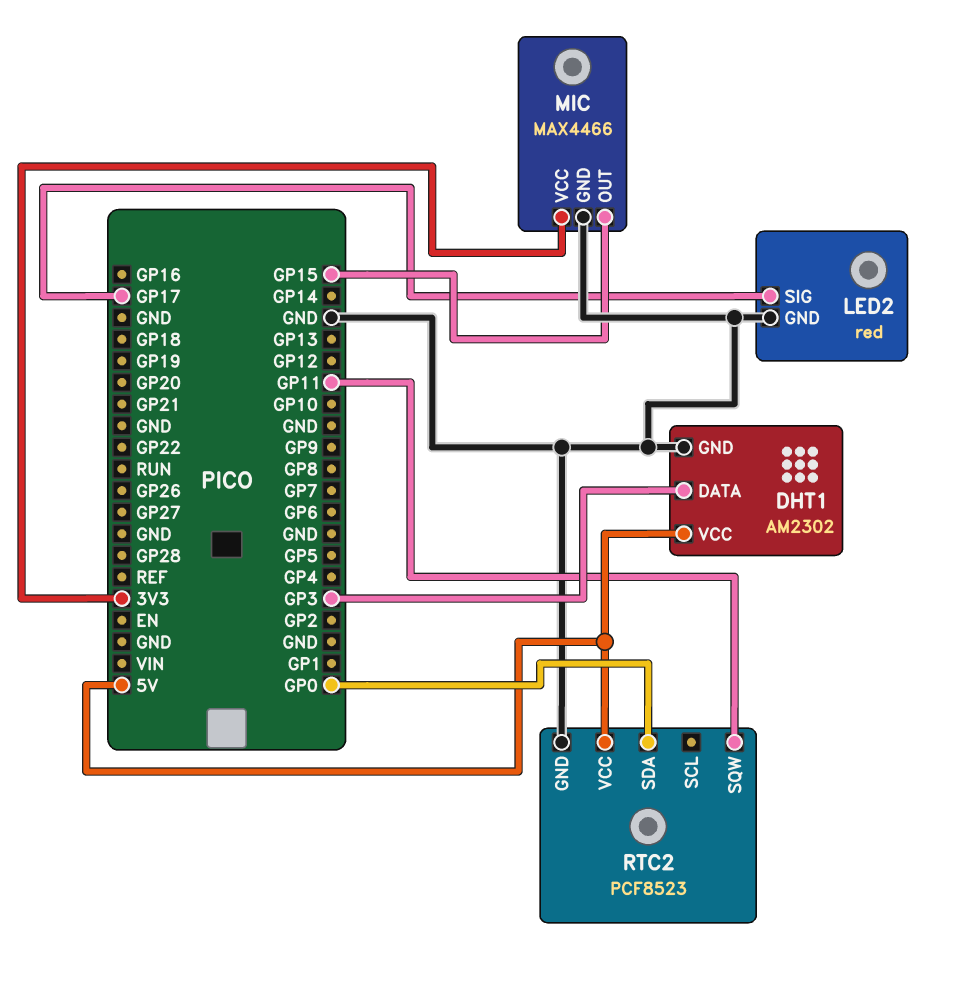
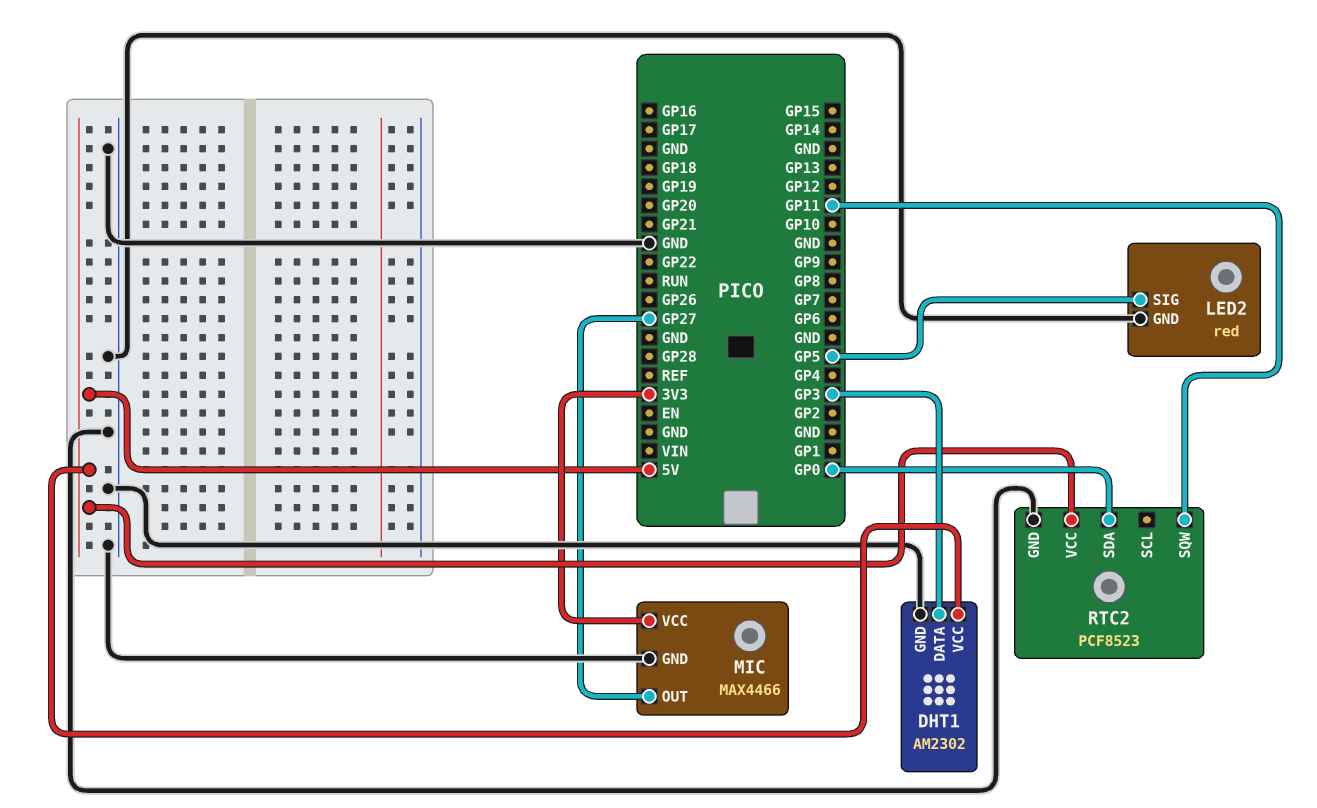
LED2 pin SIG: GP17 -> GP5
MIC pin OUT: GP15 -> GP27

